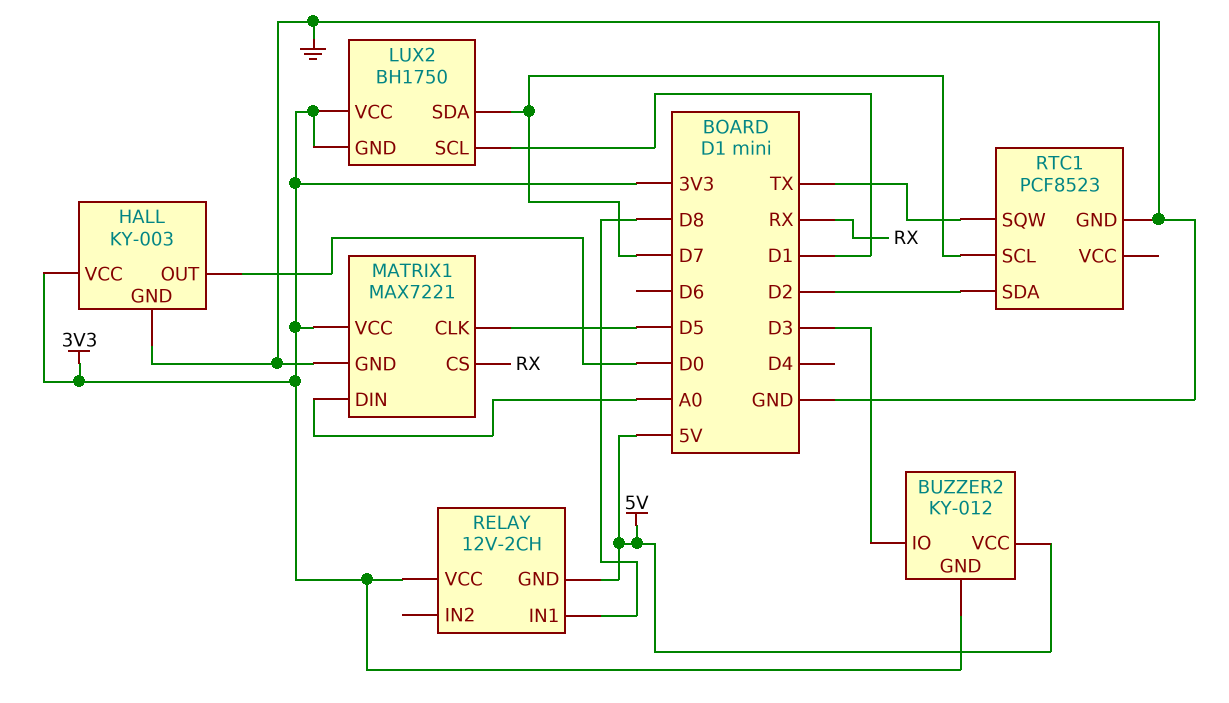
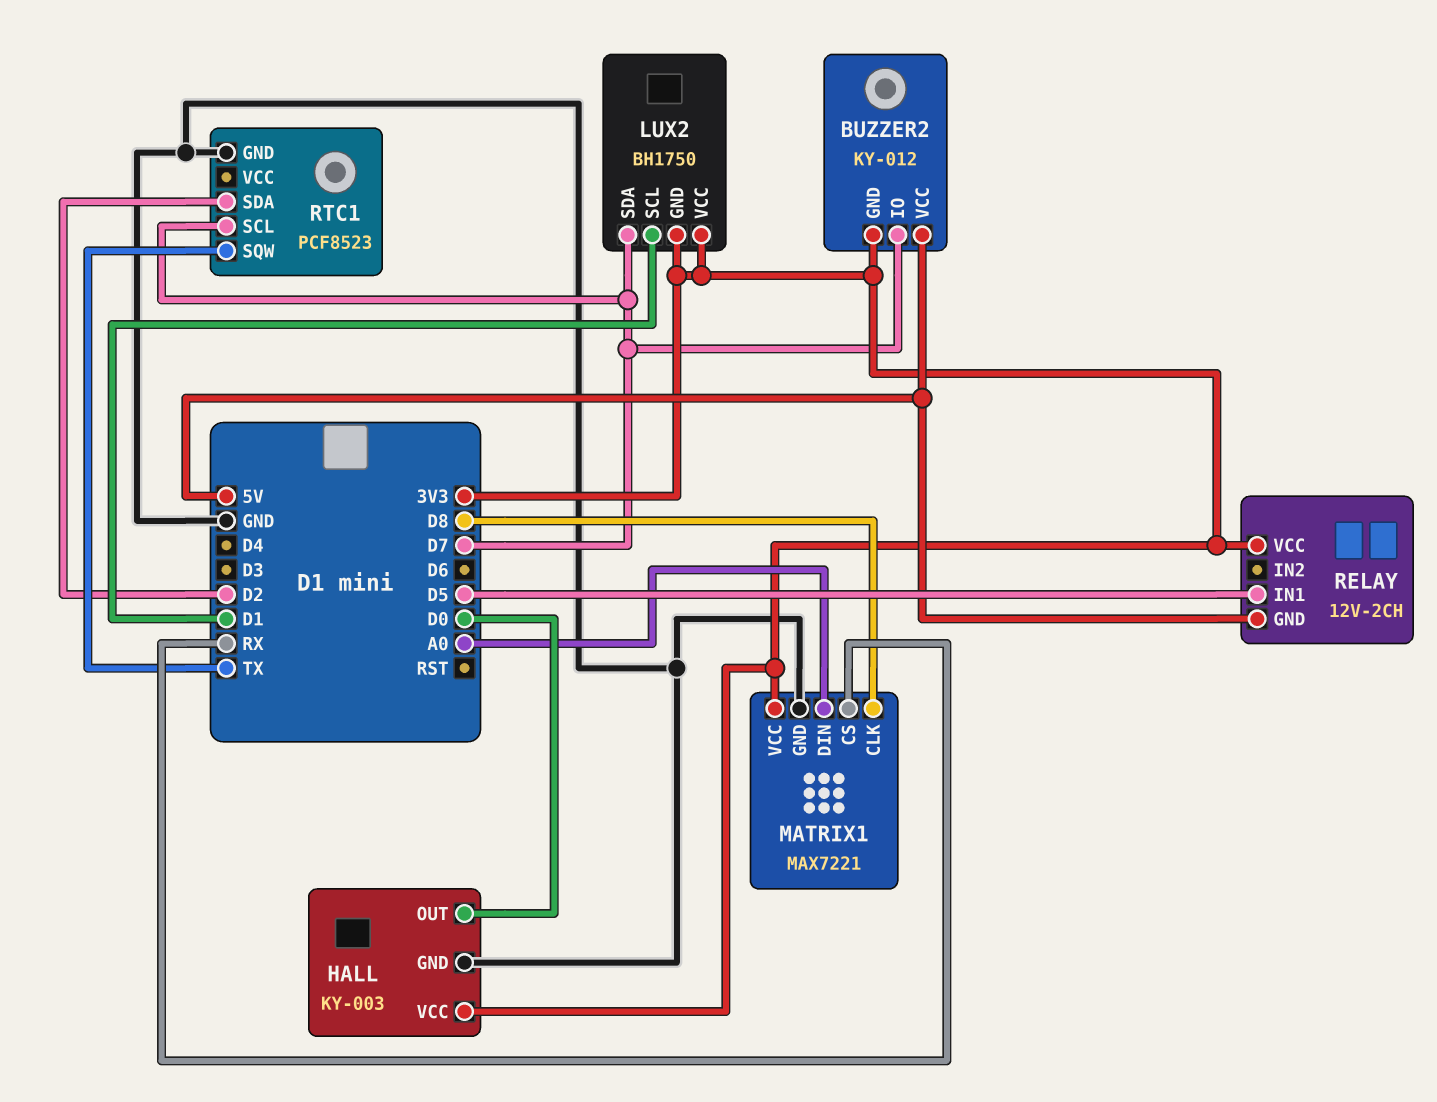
BUZZER2 pin IO: D3 -> D7
MATRIX1 pin CLK: D5 -> D8
RELAY pin IN1: D8 -> D5

